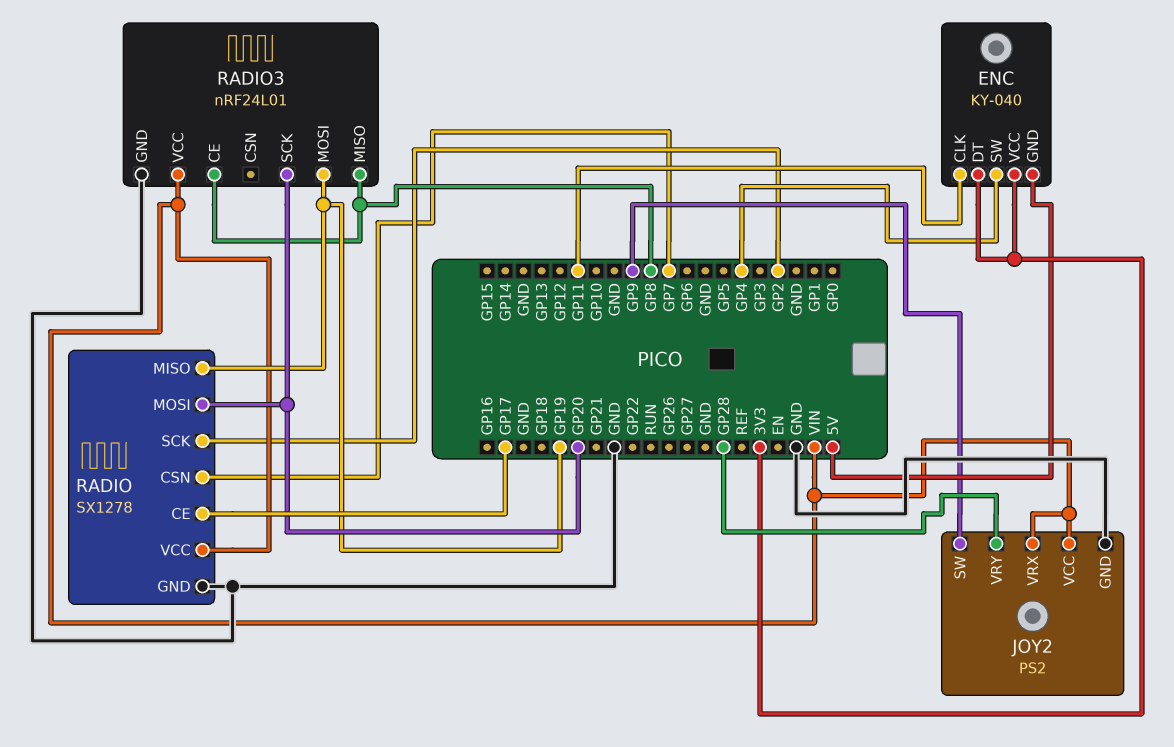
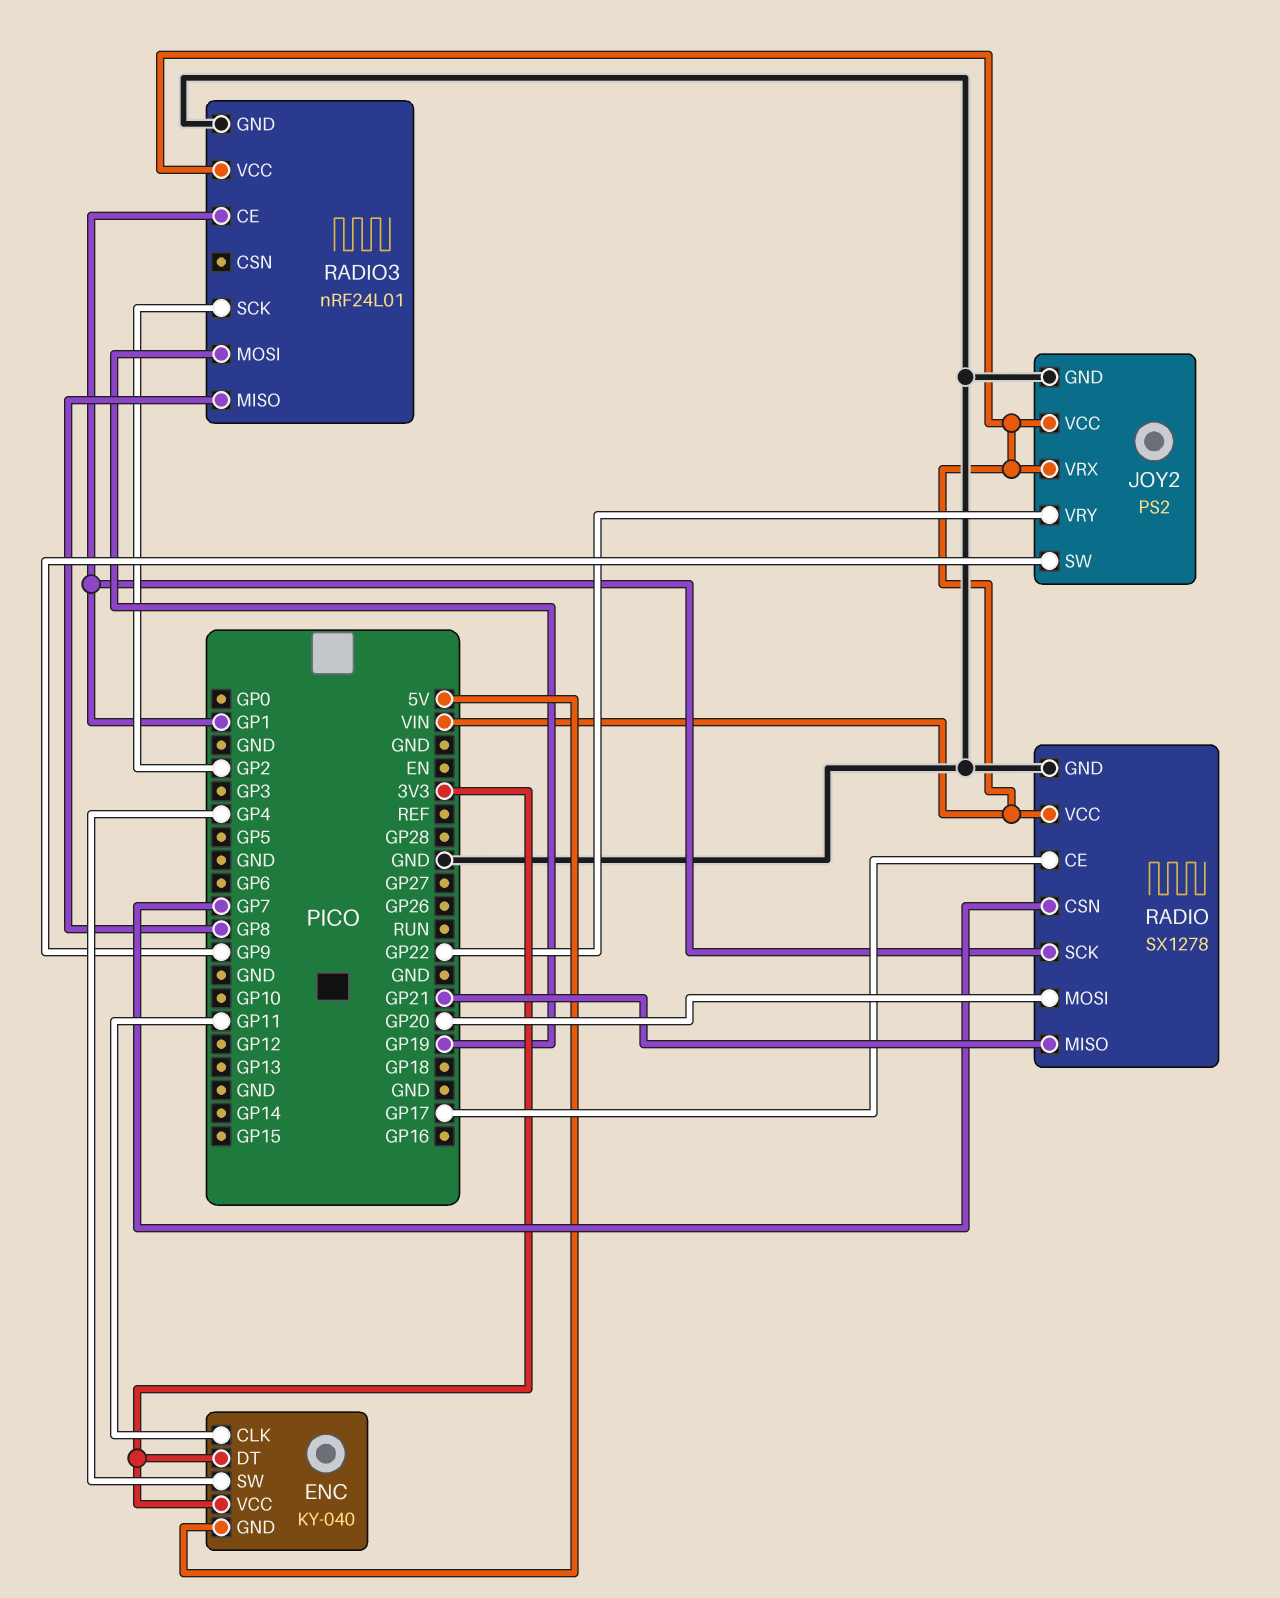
JOY2 pin VRY: GP28 -> GP22
RADIO pin MISO: GP19 -> GP21
RADIO pin SCK: GP2 -> GP1
RADIO3 pin CE: GP8 -> GP1
RADIO3 pin SCK: GP20 -> GP2

